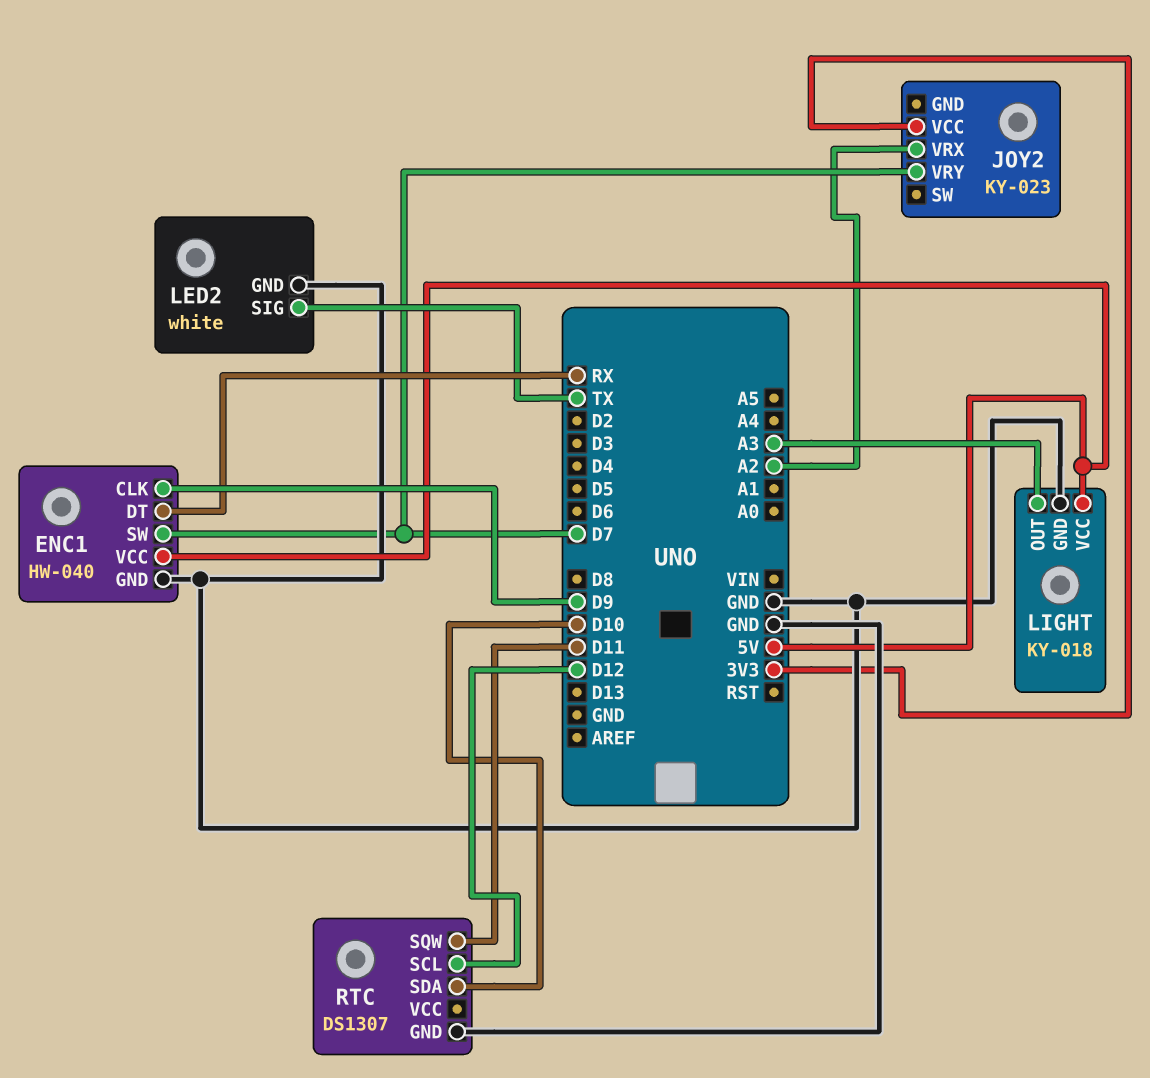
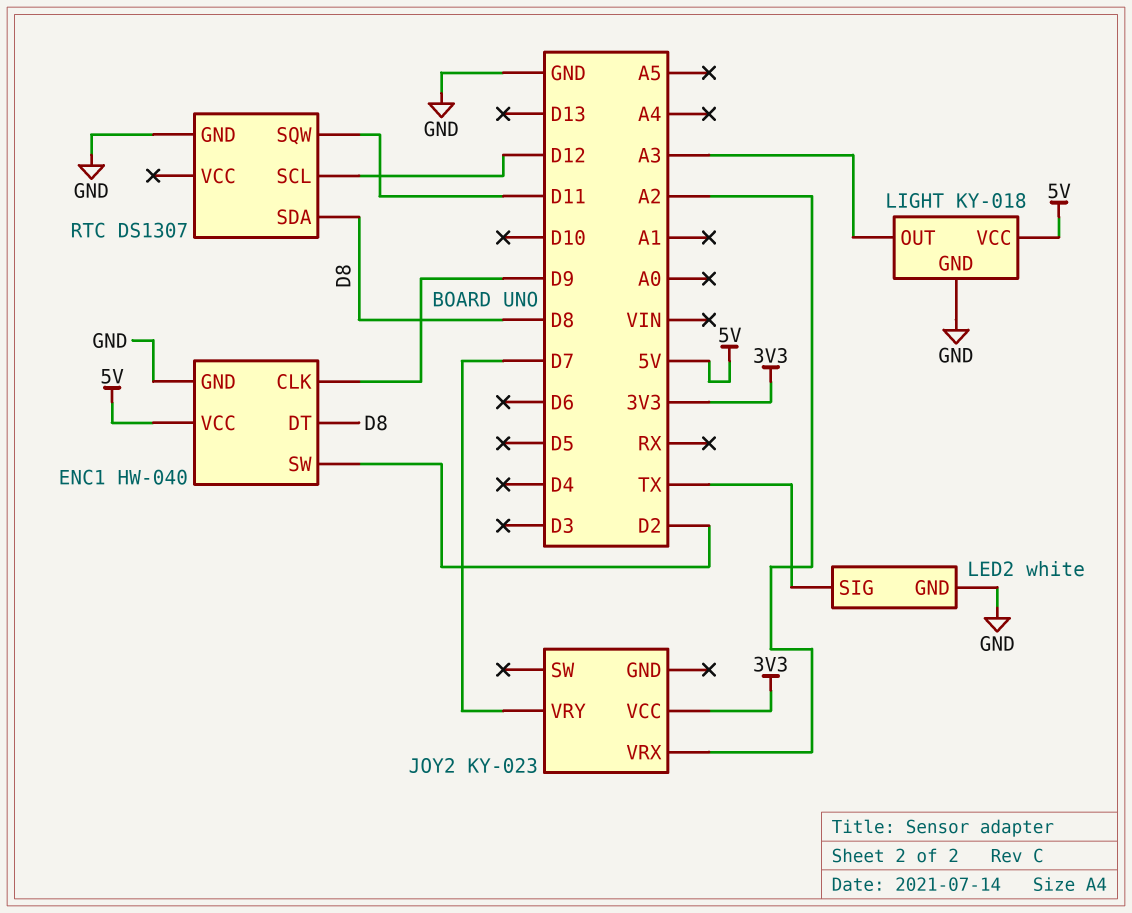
ENC1 pin DT: RX -> D8
ENC1 pin SW: D7 -> D2
RTC pin SDA: D10 -> D8

